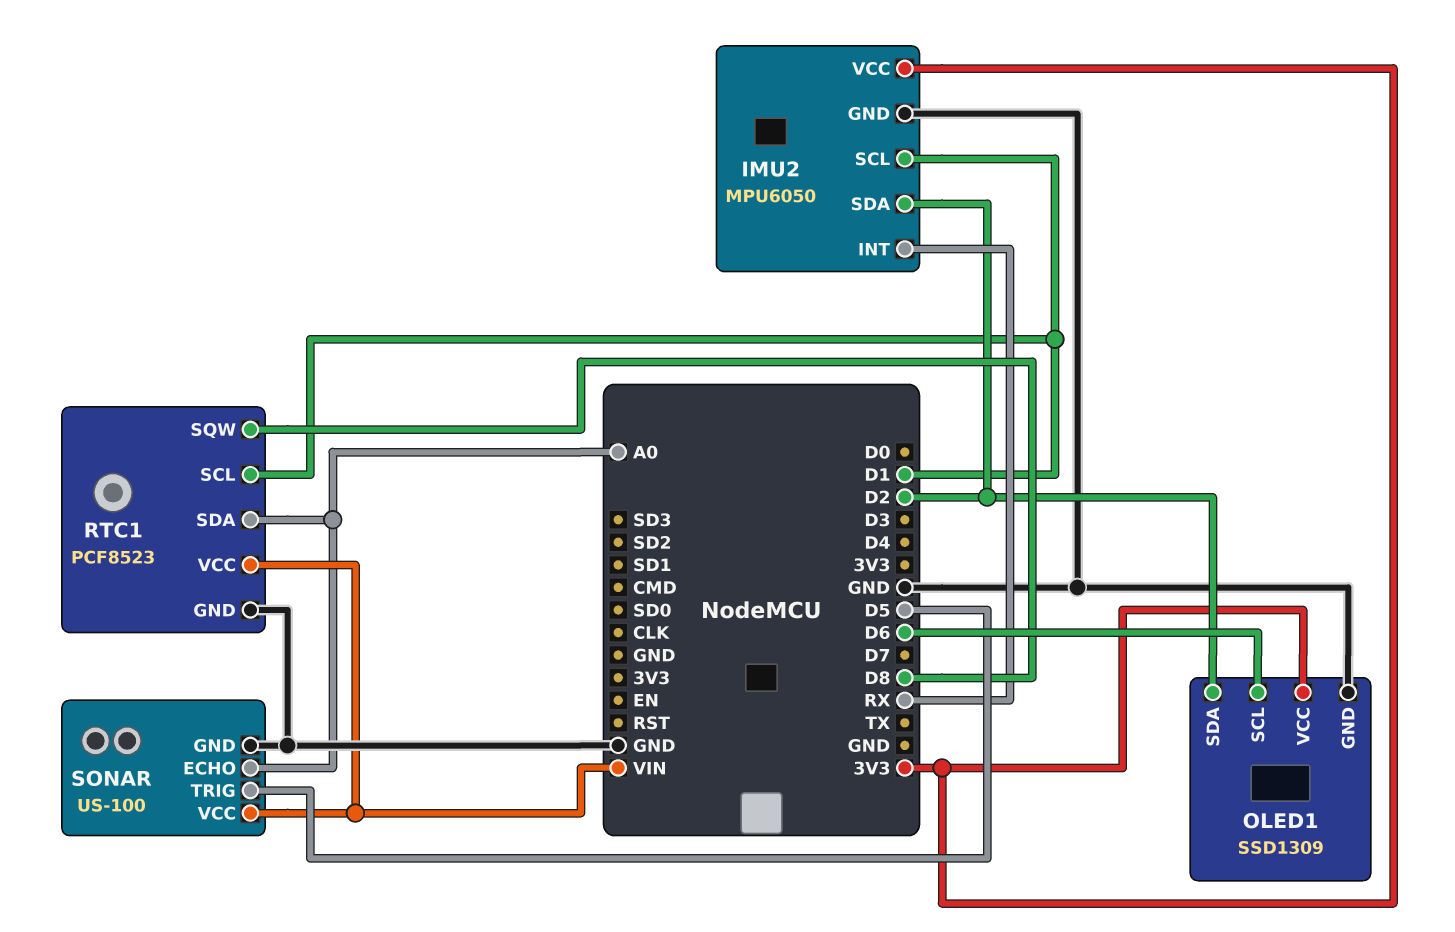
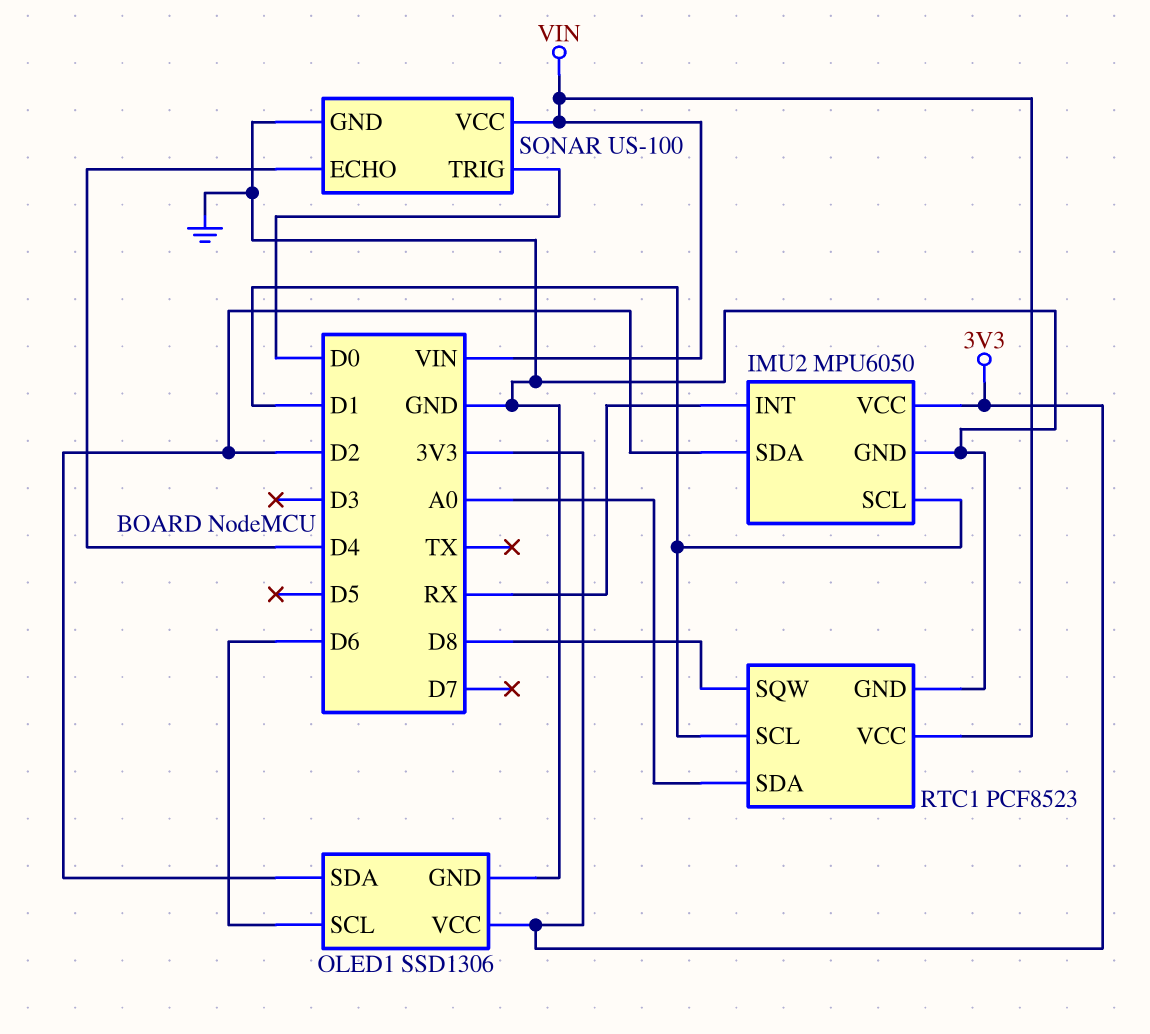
OLED1: SSD1309 -> SSD1306
SONAR pin ECHO: A0 -> D4
SONAR pin TRIG: D5 -> D0

